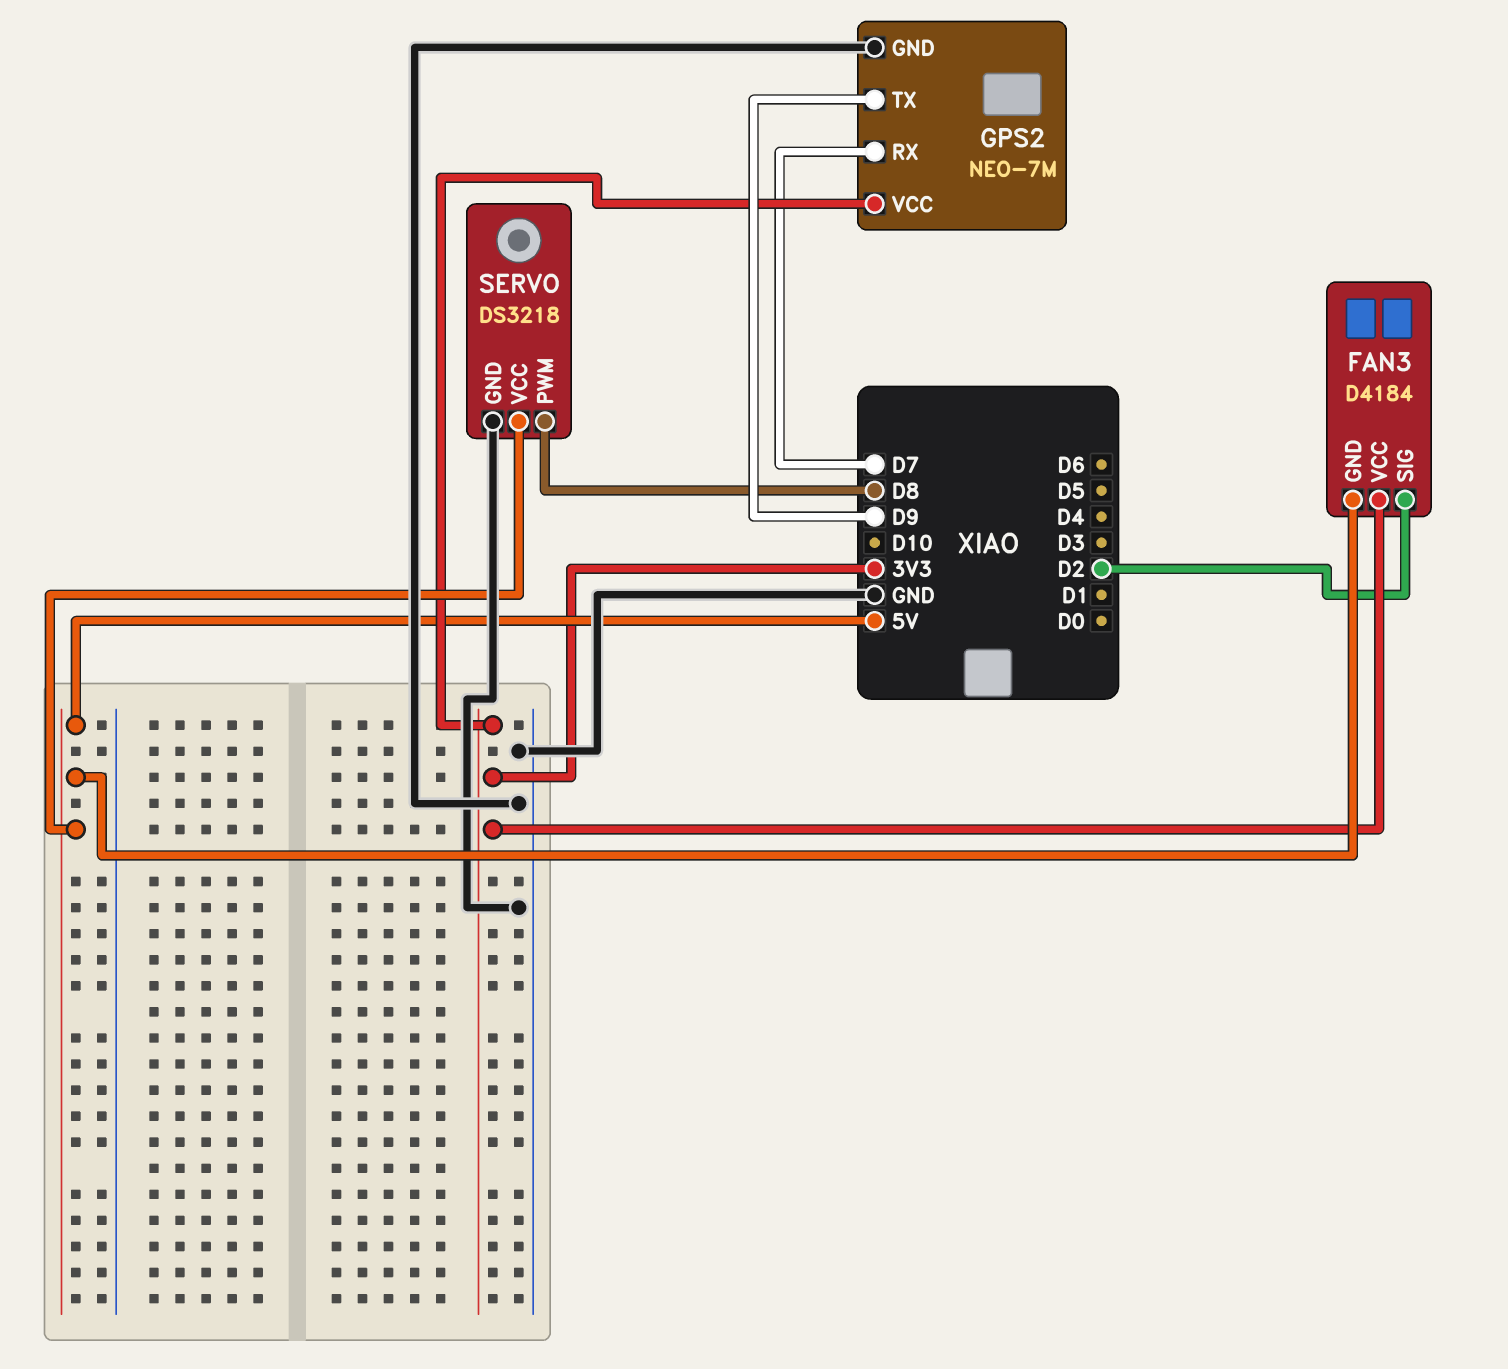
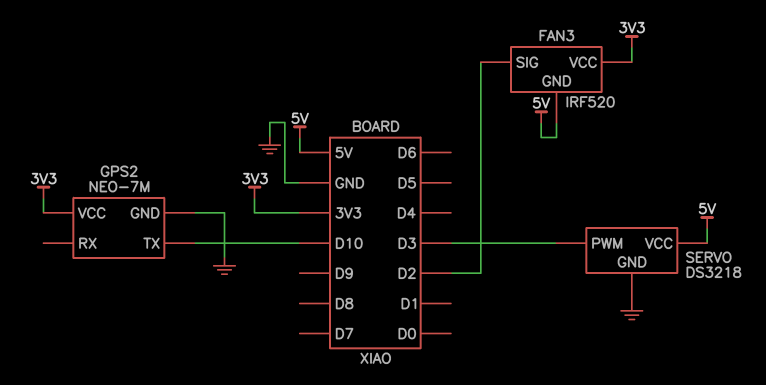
FAN3: D4184 -> IRF520
GPS2 pin RX: D7 -> none
GPS2 pin TX: D9 -> D10
SERVO pin PWM: D8 -> D3

